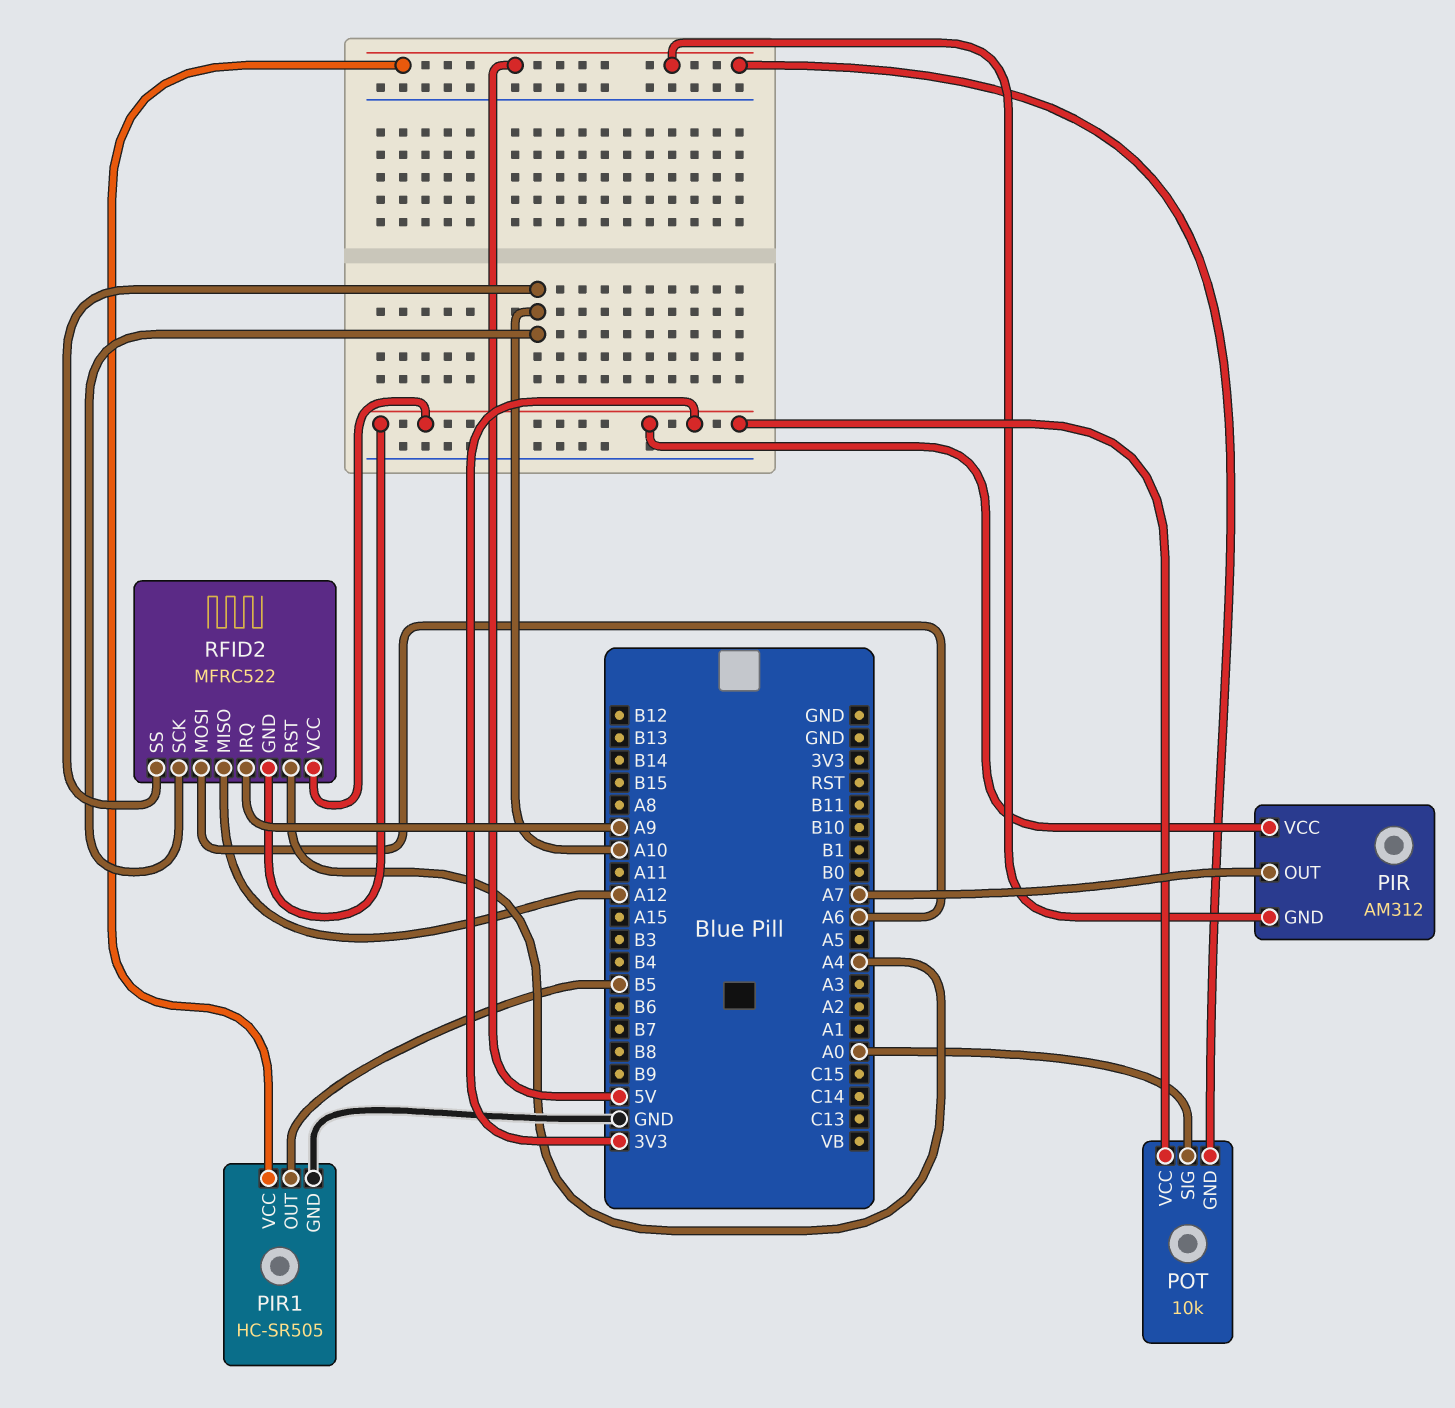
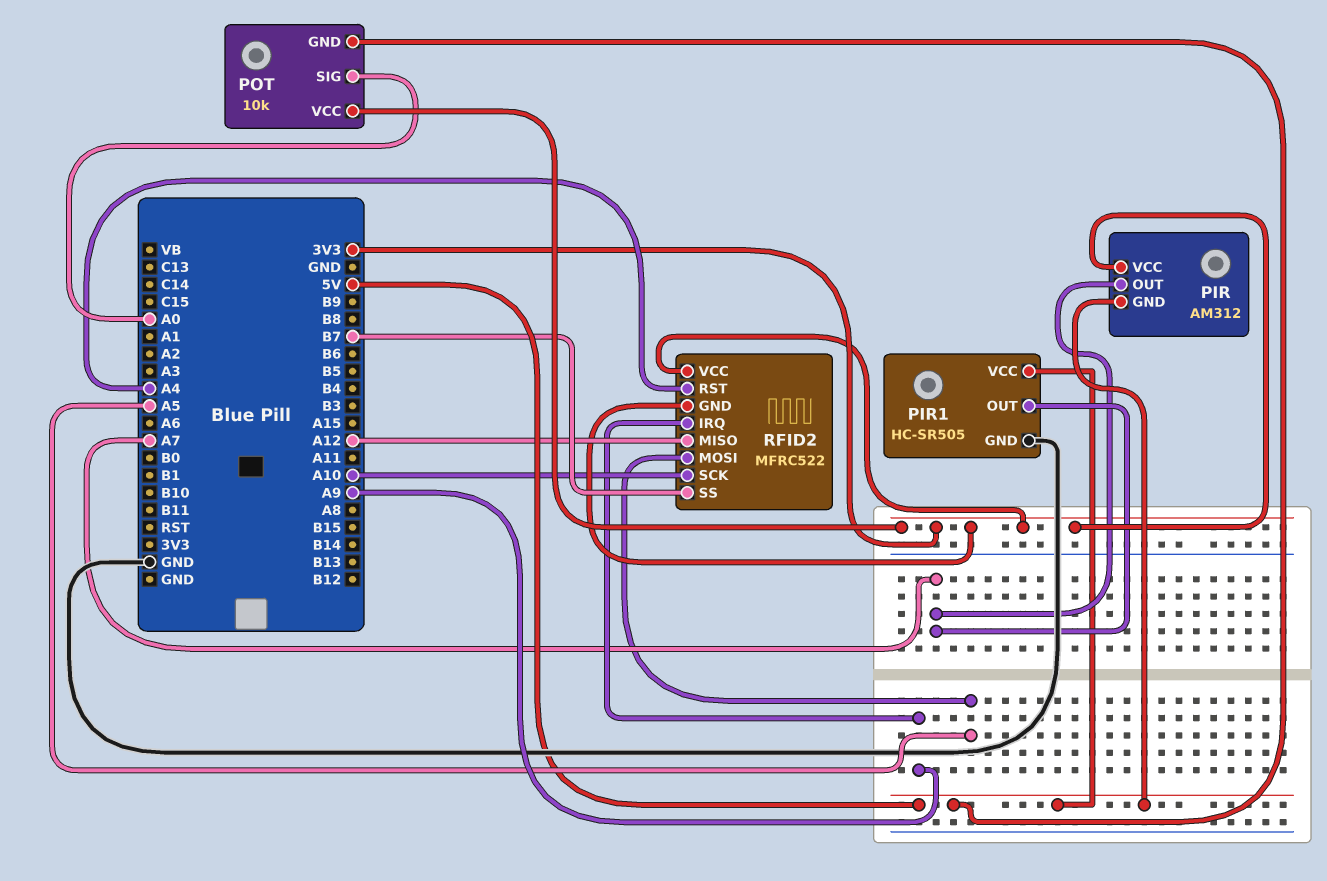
PIR1 pin OUT: B5 -> A7
RFID2 pin MOSI: A6 -> A5
RFID2 pin SS: A10 -> B7

